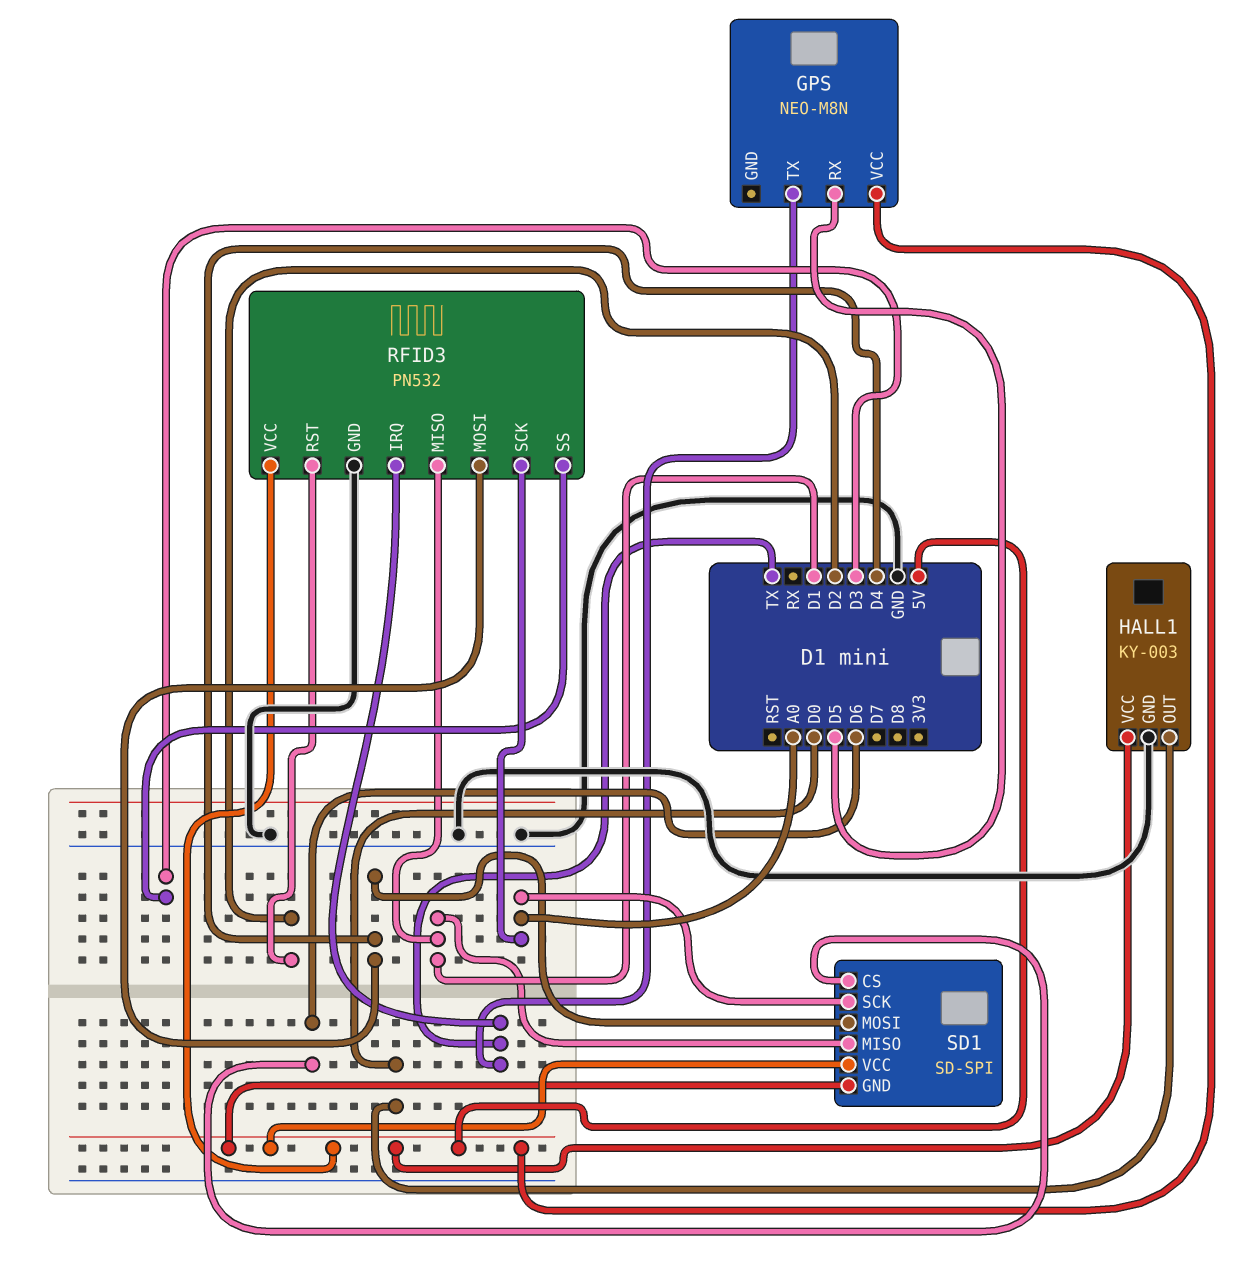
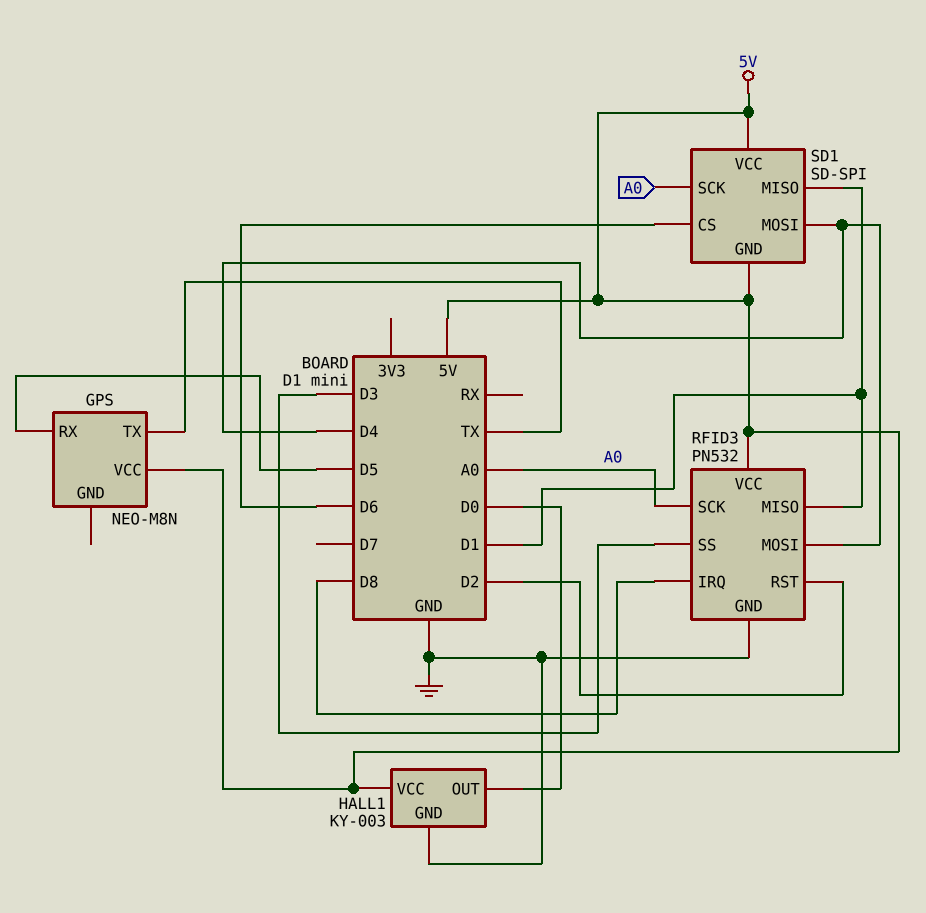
RFID3 pin IRQ: TX -> D8

